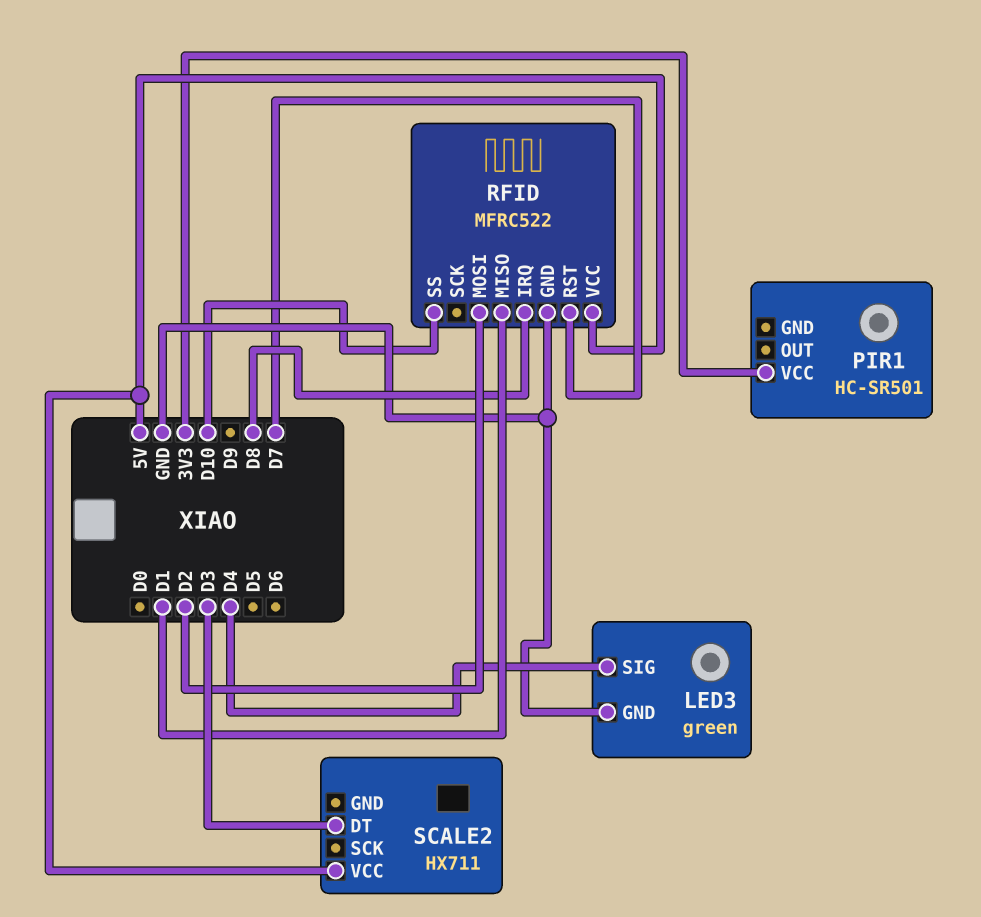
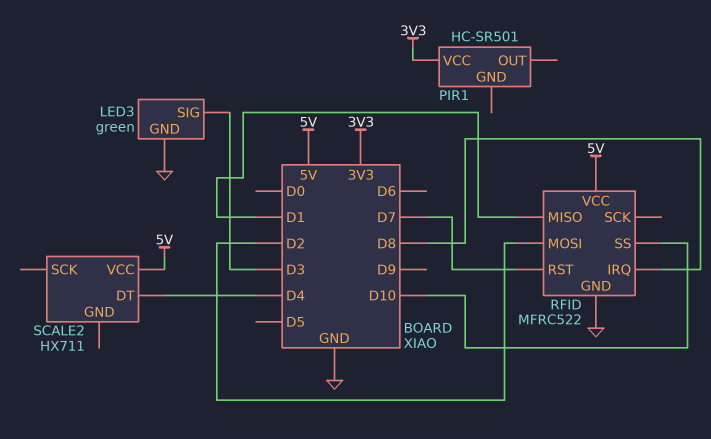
LED3 pin SIG: D4 -> D3
SCALE2 pin DT: D3 -> D4

